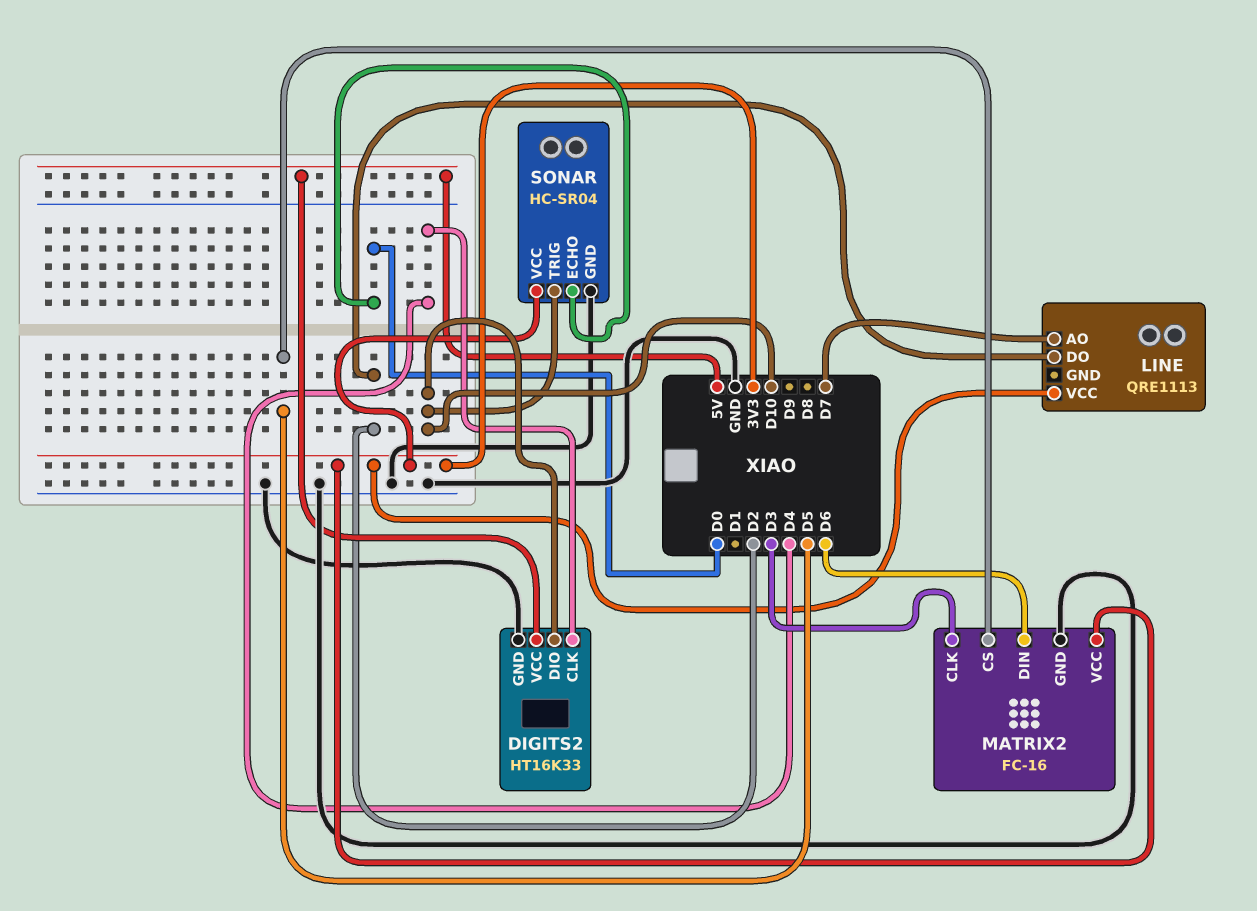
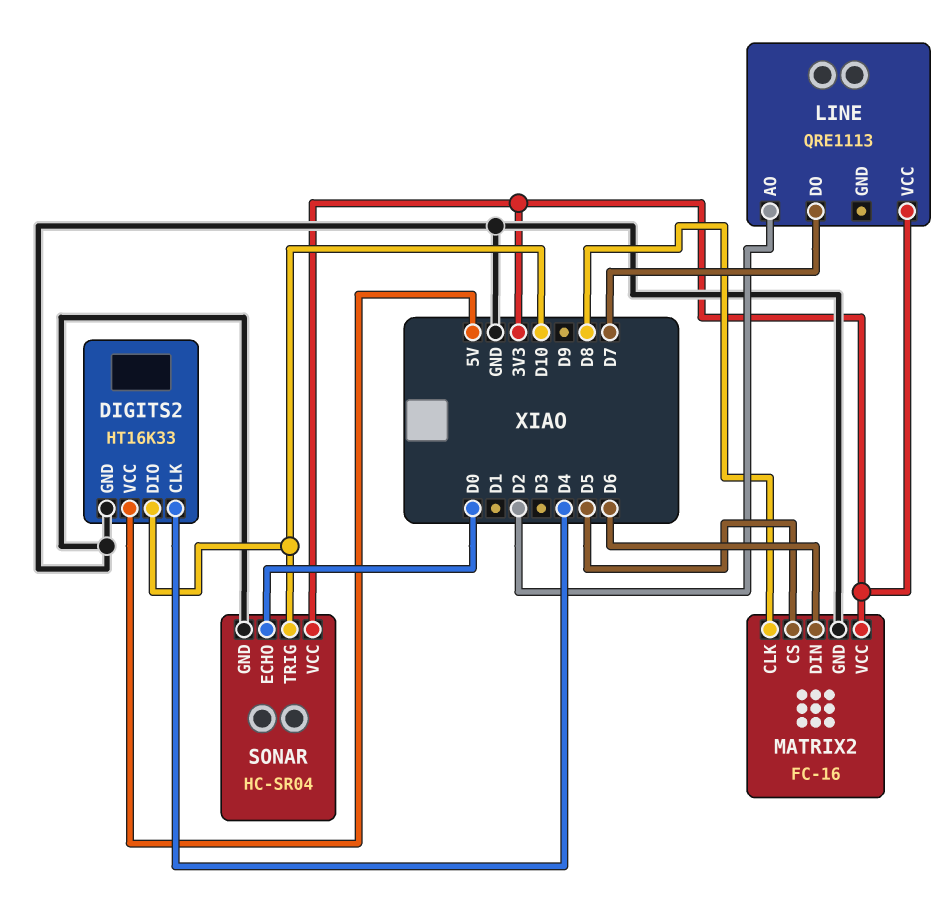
LINE pin AO: D7 -> D2
LINE pin DO: D2 -> D7
MATRIX2 pin CLK: D3 -> D8

